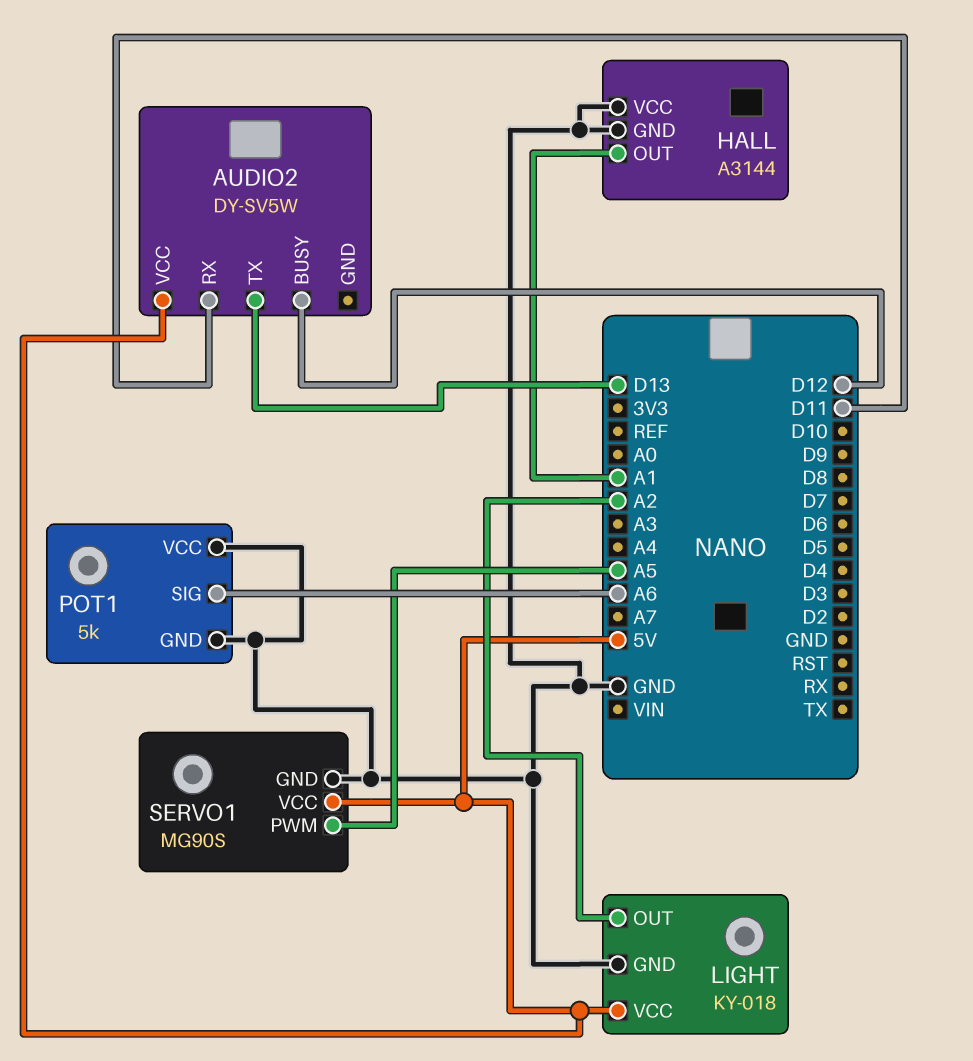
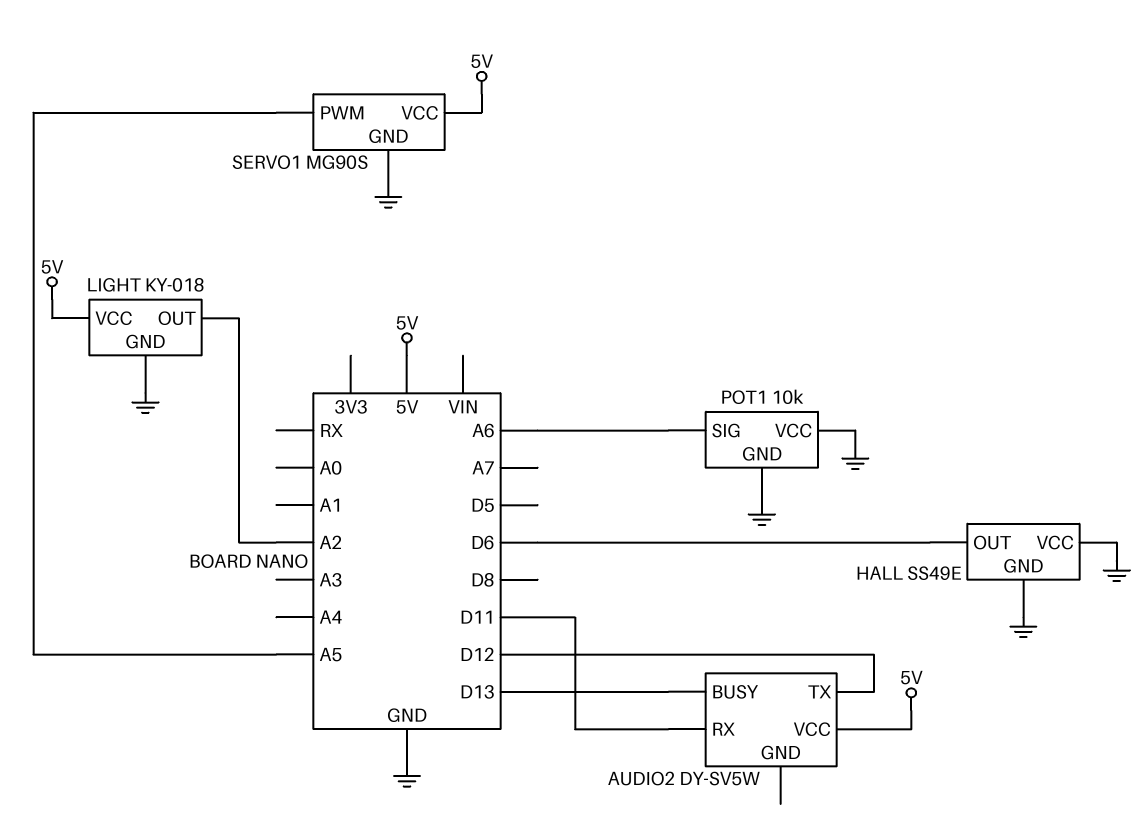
AUDIO2 pin BUSY: D12 -> D13
AUDIO2 pin TX: D13 -> D12
HALL: A3144 -> SS49E
HALL pin OUT: A1 -> D6
POT1: 5k -> 10k

